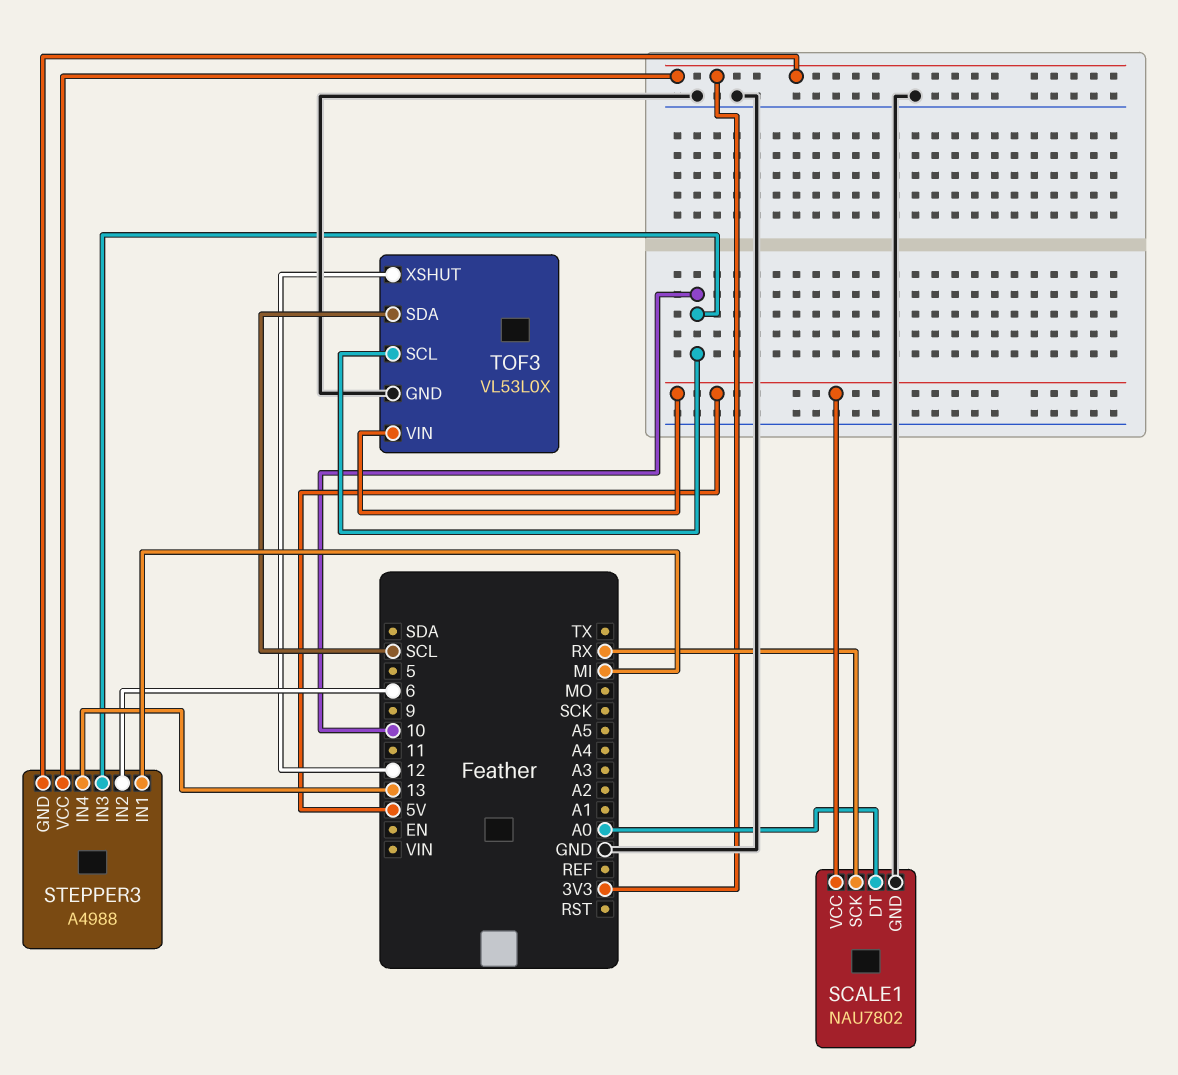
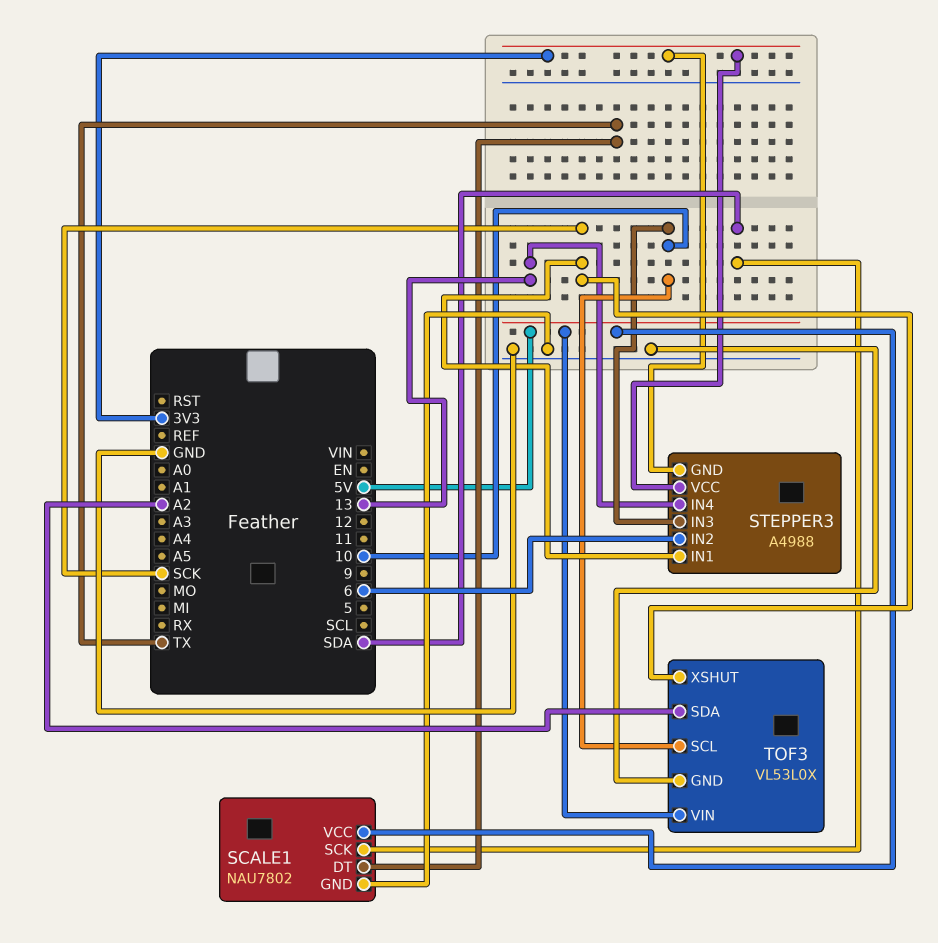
SCALE1 pin DT: A0 -> TX
SCALE1 pin SCK: RX -> SDA
STEPPER3 pin IN1: MI -> SCK
TOF3 pin SDA: SCL -> A2
TOF3 pin XSHUT: 12 -> SCK

